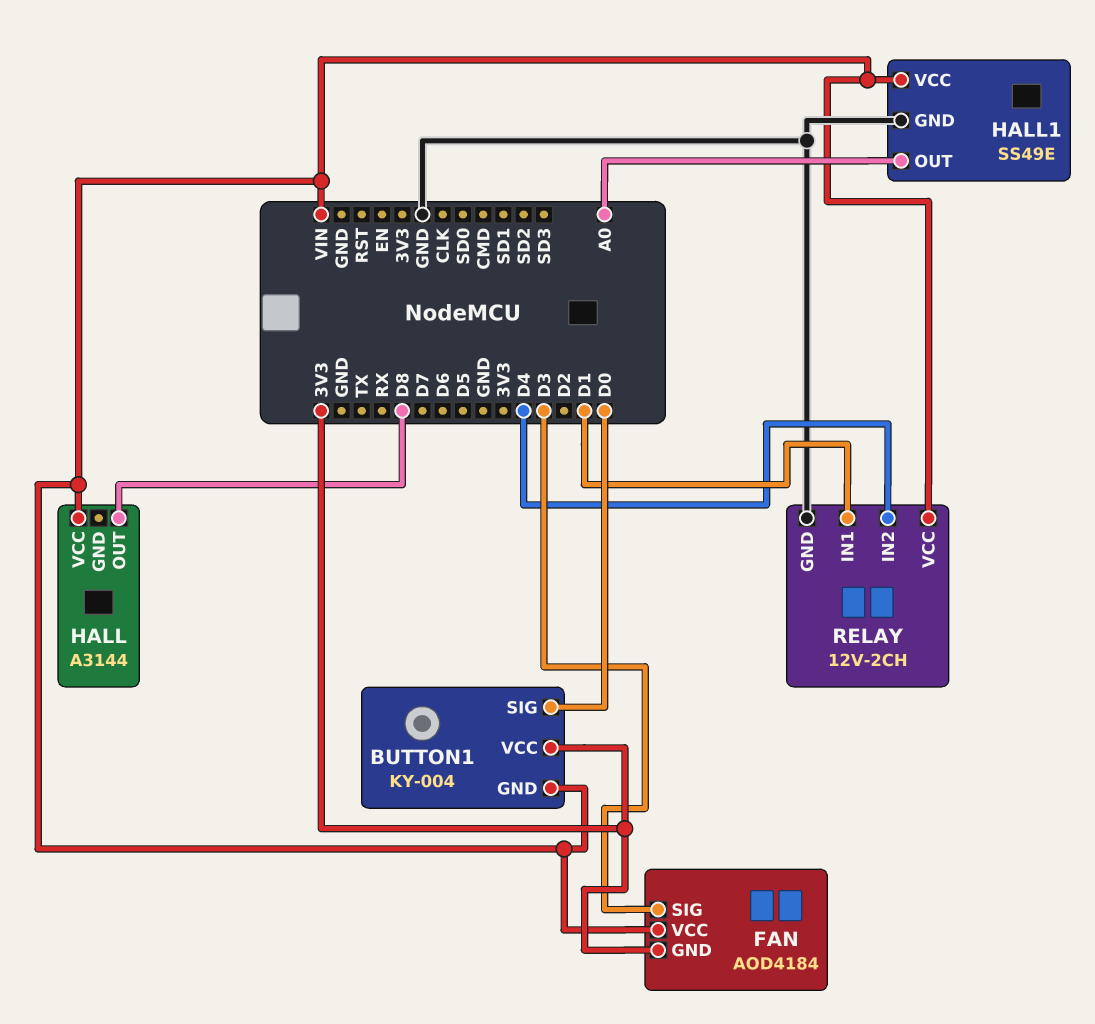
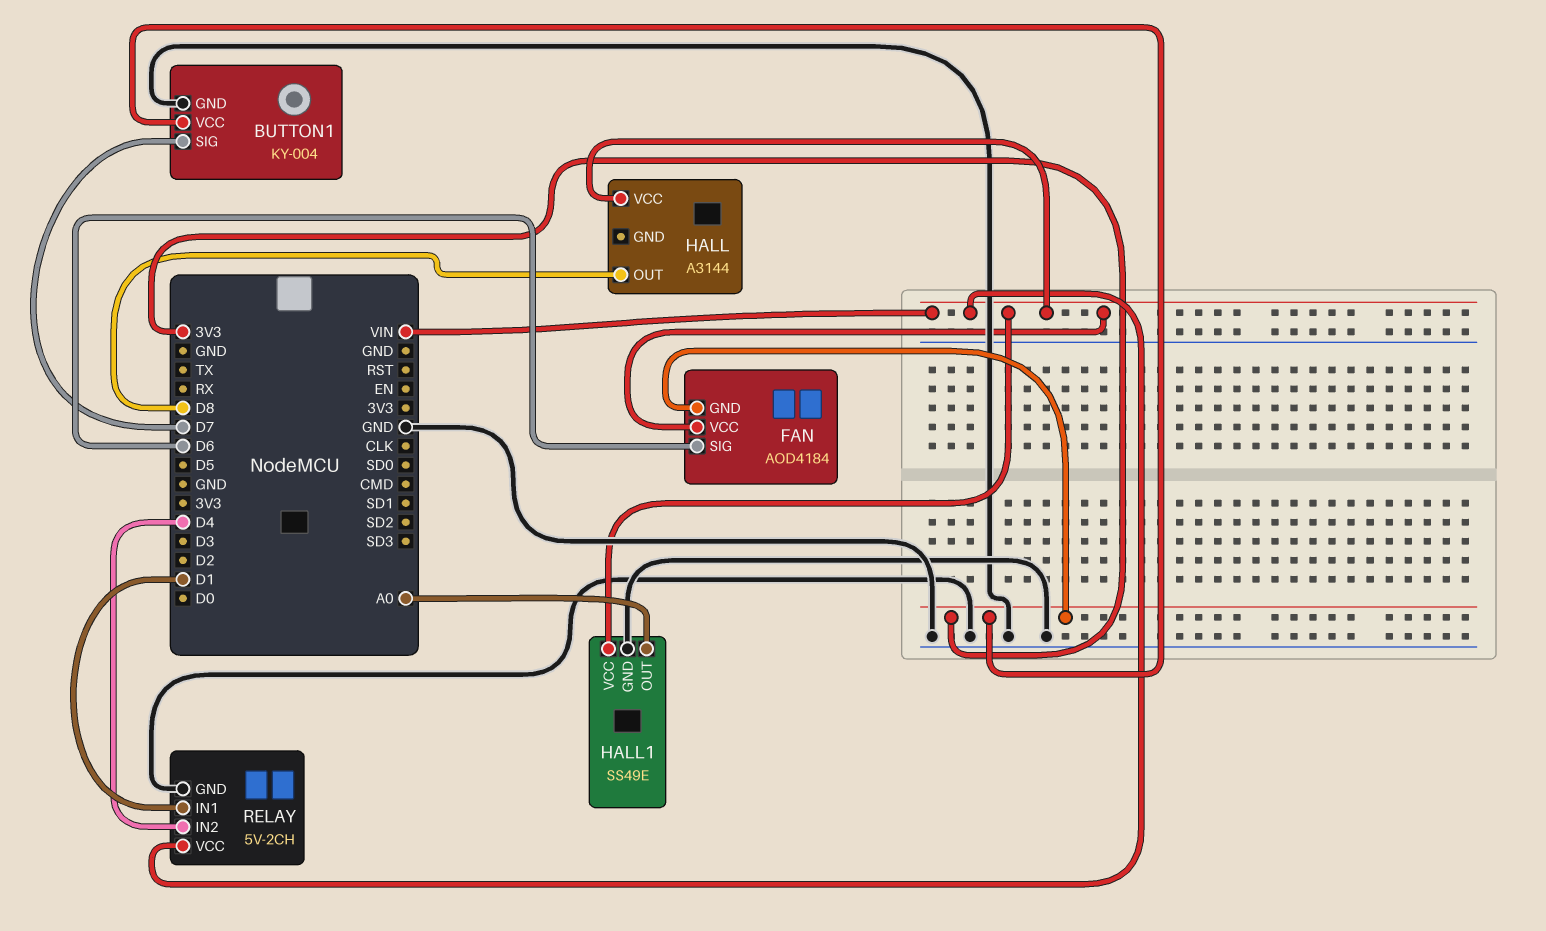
BUTTON1 pin GND: VIN -> GND
BUTTON1 pin SIG: D0 -> D7
FAN pin SIG: D3 -> D6
RELAY: 12V-2CH -> 5V-2CH

